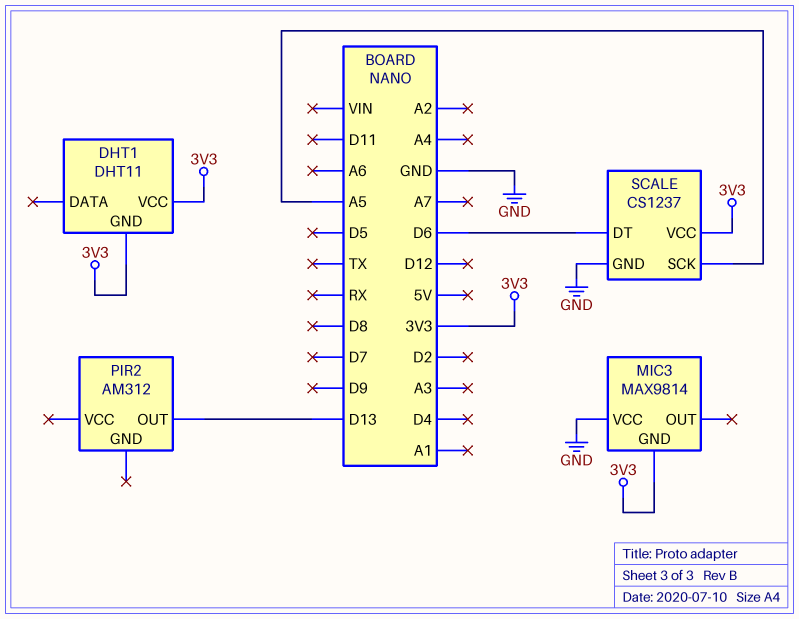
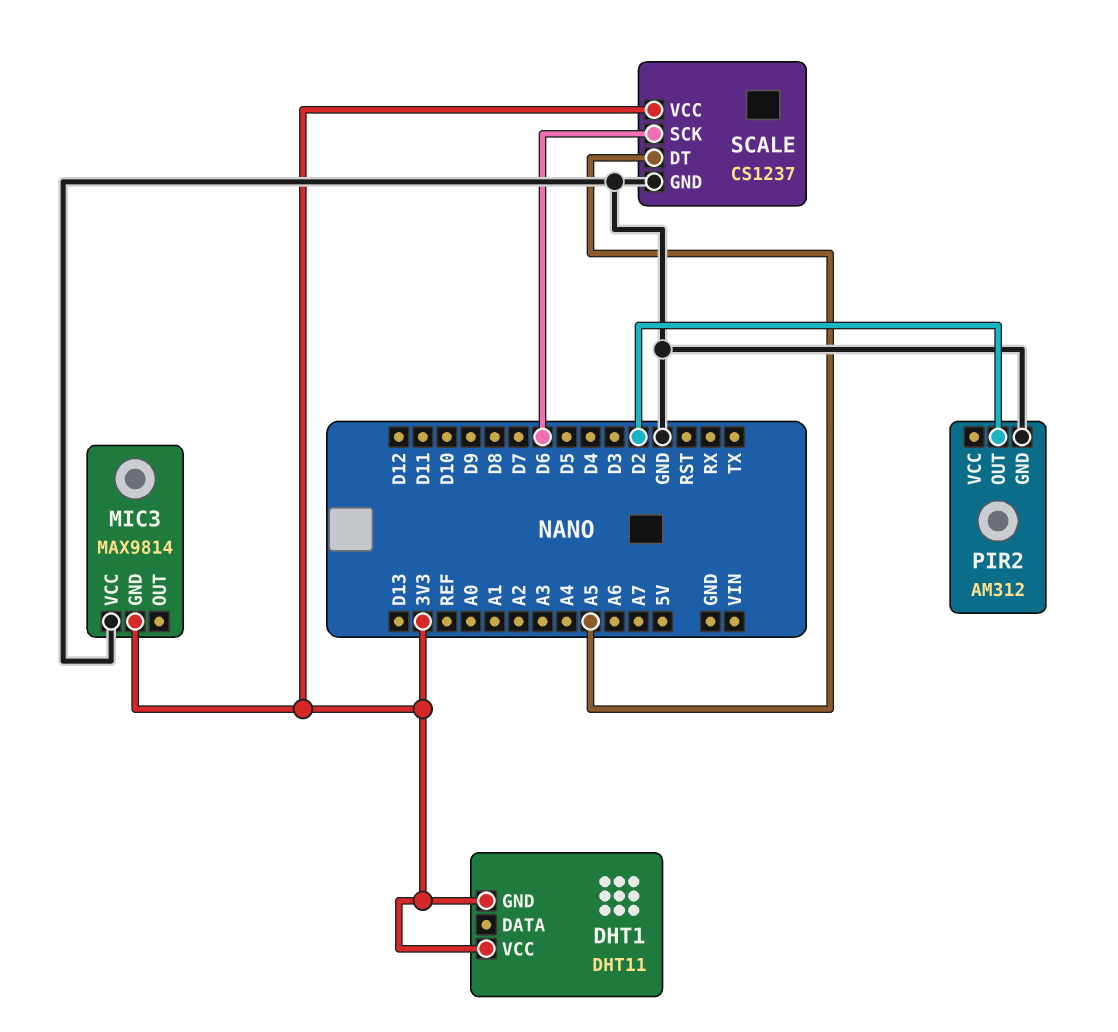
PIR2 pin GND: none -> GND
PIR2 pin OUT: D13 -> D2
SCALE pin DT: D6 -> A5
SCALE pin SCK: A5 -> D6

